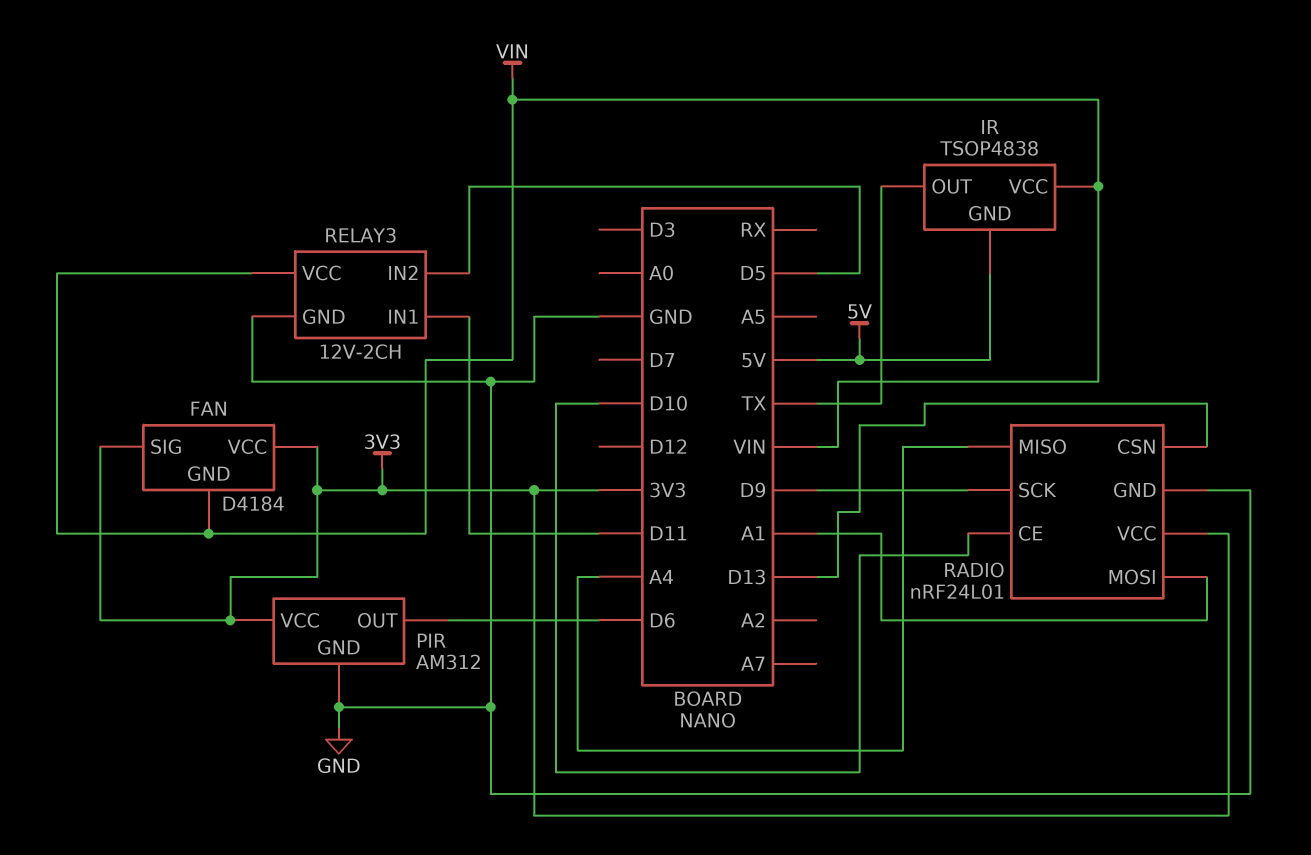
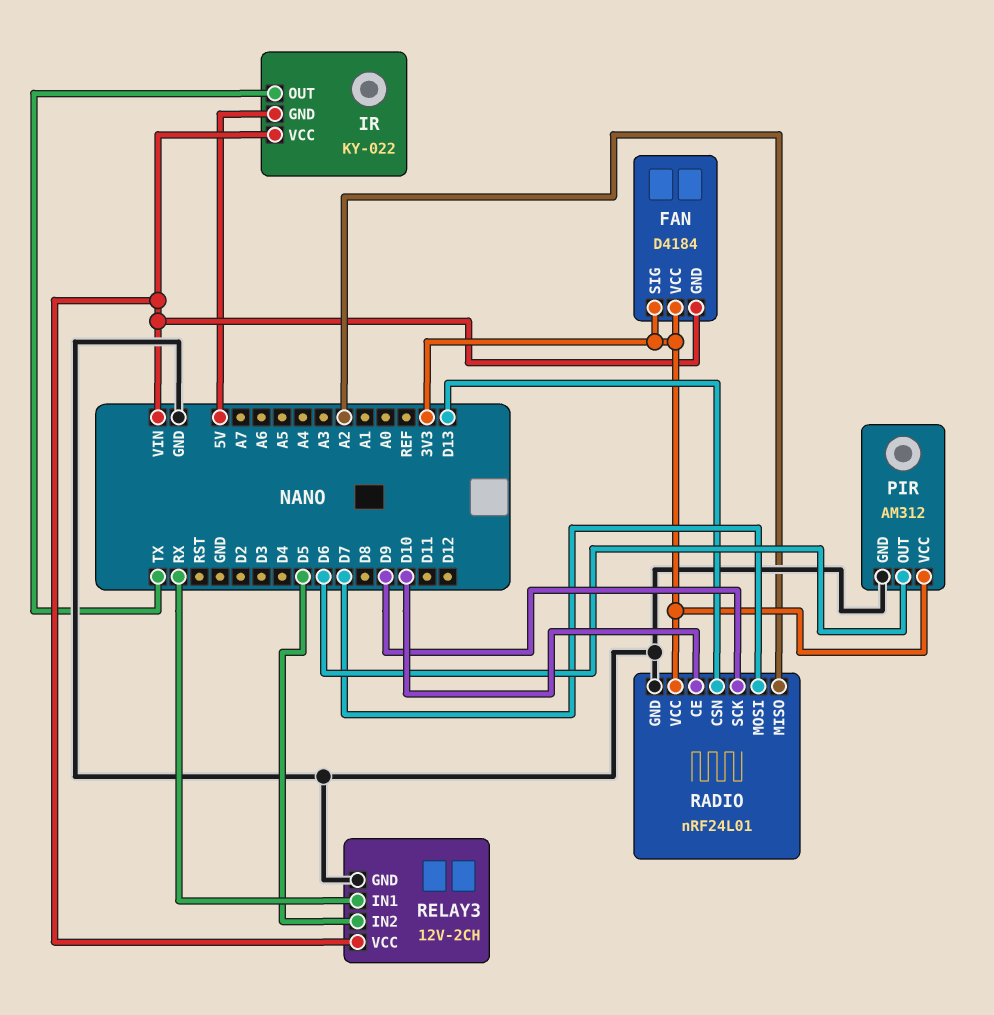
IR: TSOP4838 -> KY-022
RADIO pin MISO: A4 -> A2
RADIO pin MOSI: A1 -> D7
RELAY3 pin IN1: D11 -> RX

